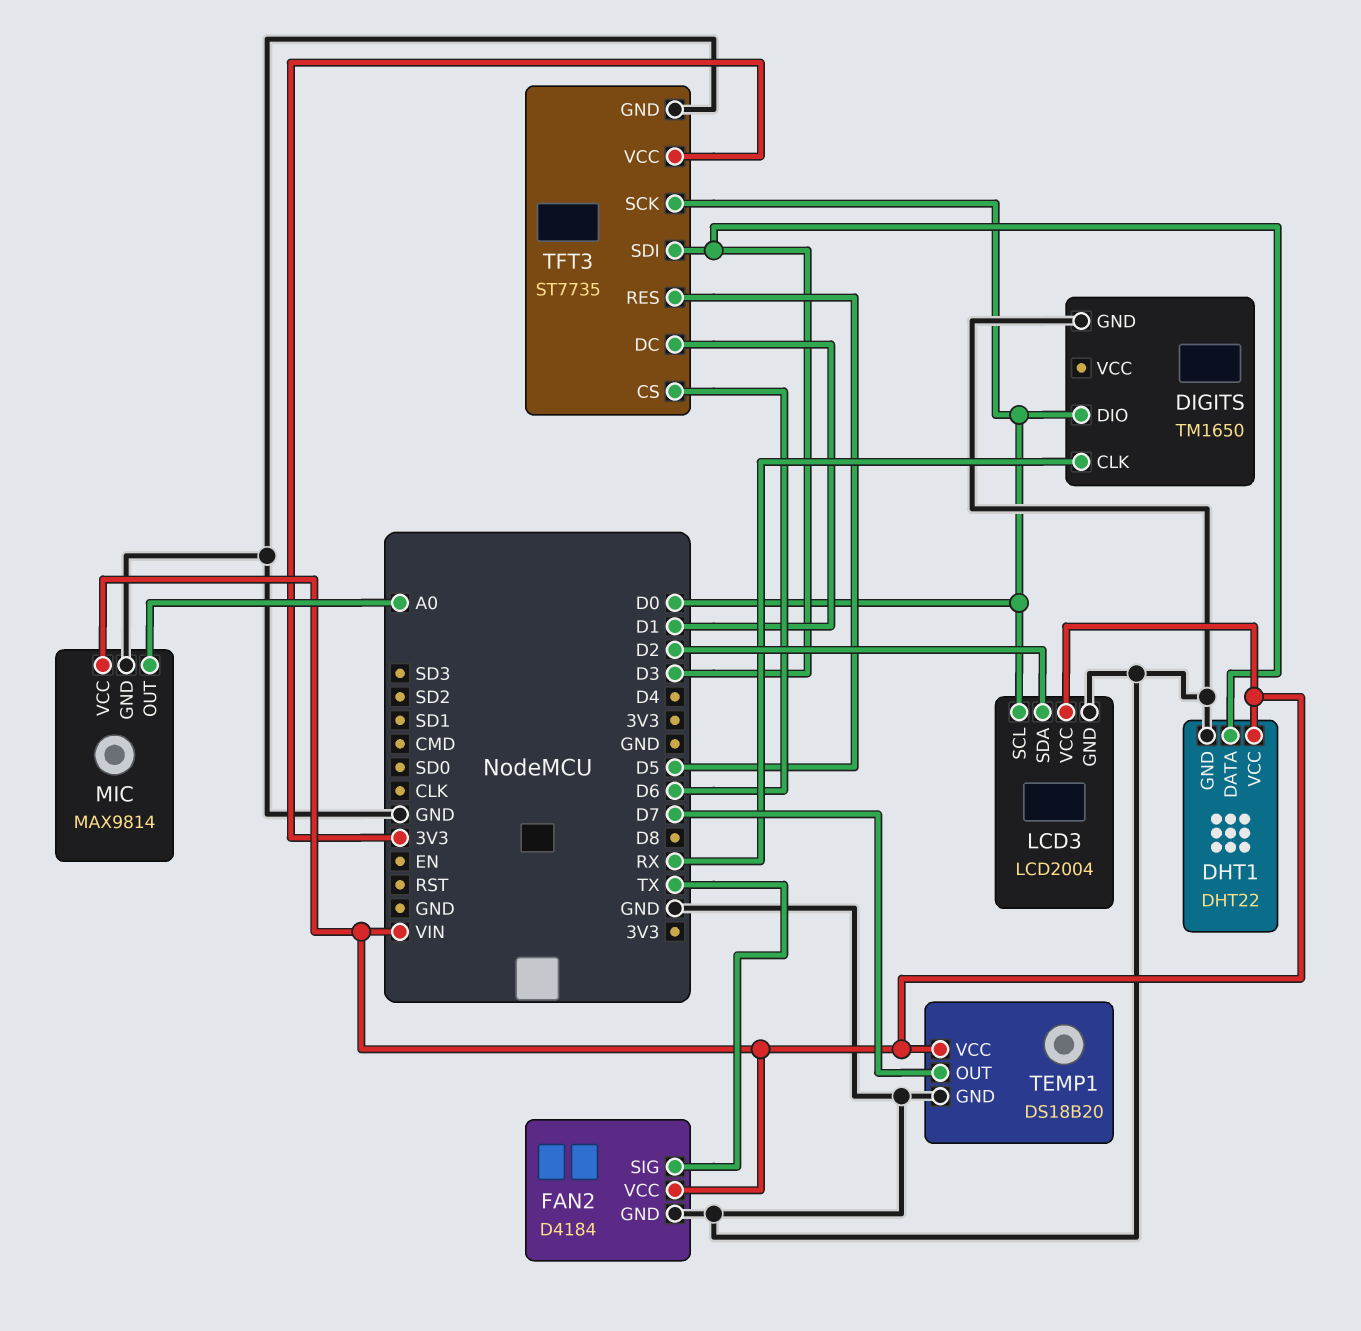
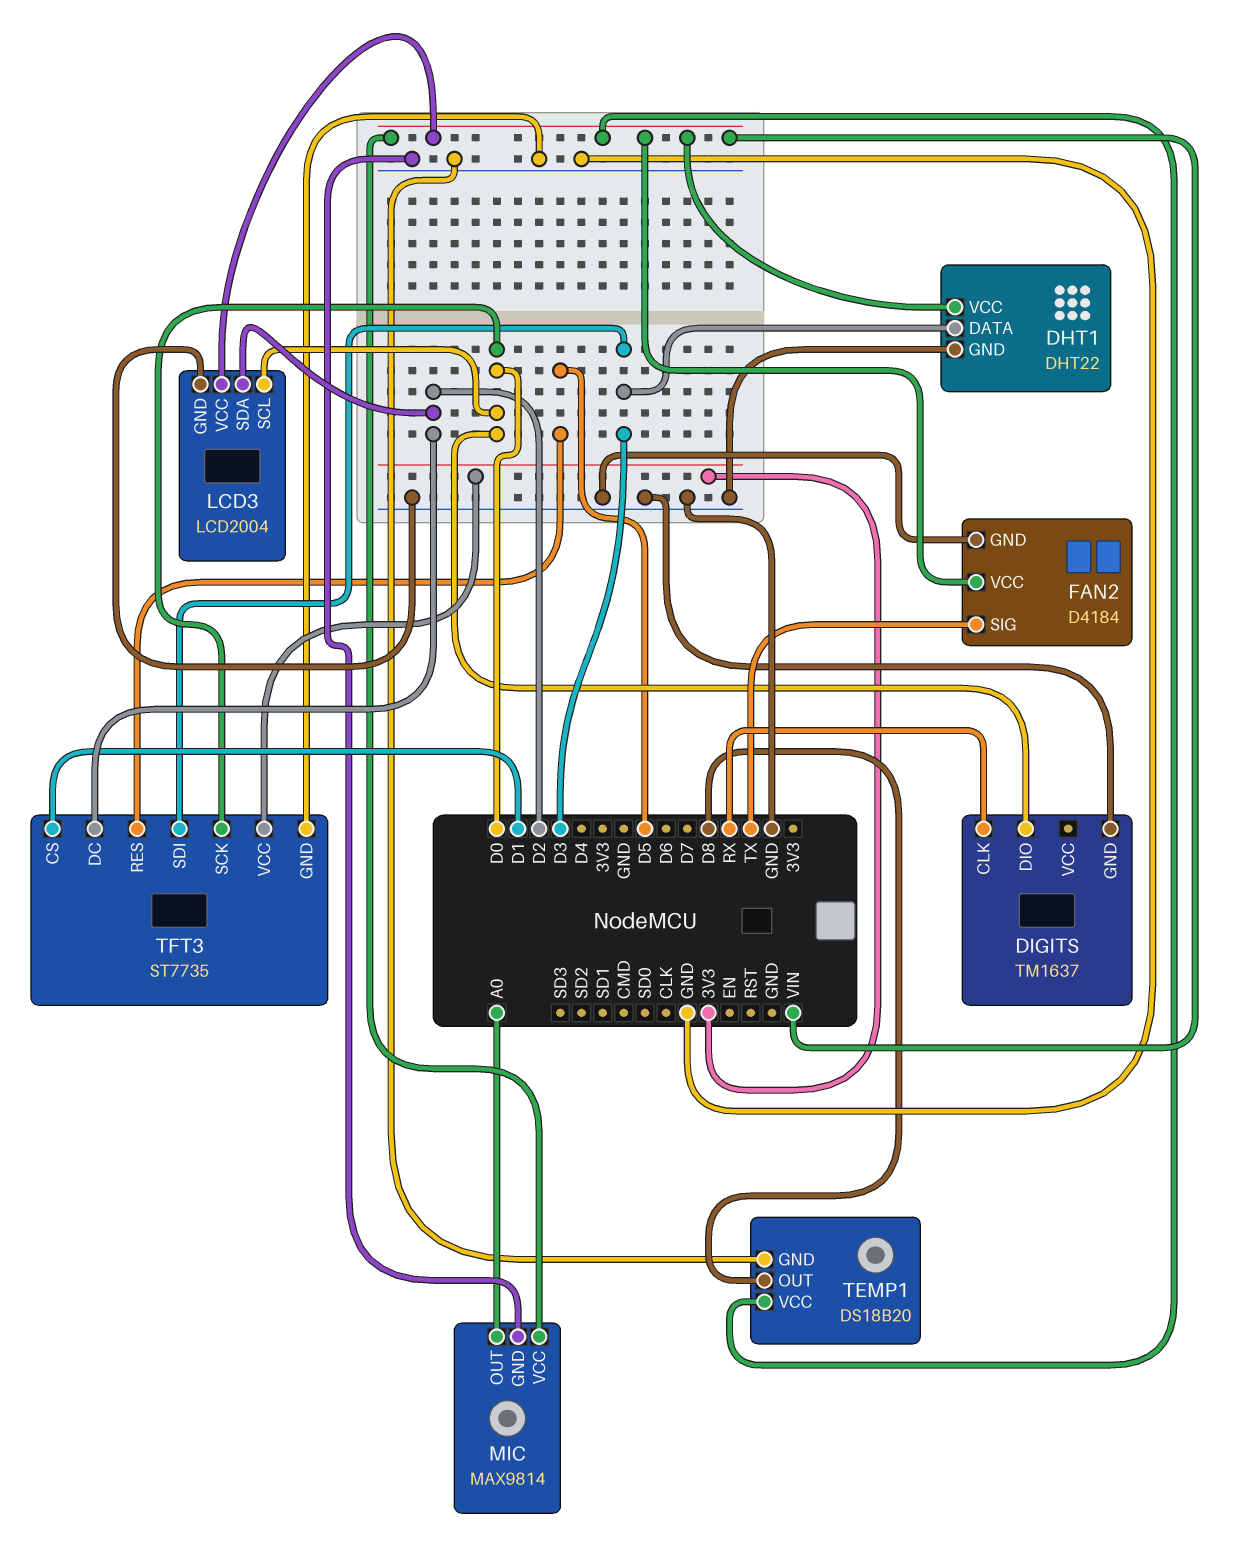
DIGITS: TM1650 -> TM1637
TEMP1 pin OUT: D7 -> D8
TFT3 pin CS: D6 -> D1
TFT3 pin DC: D1 -> D2

